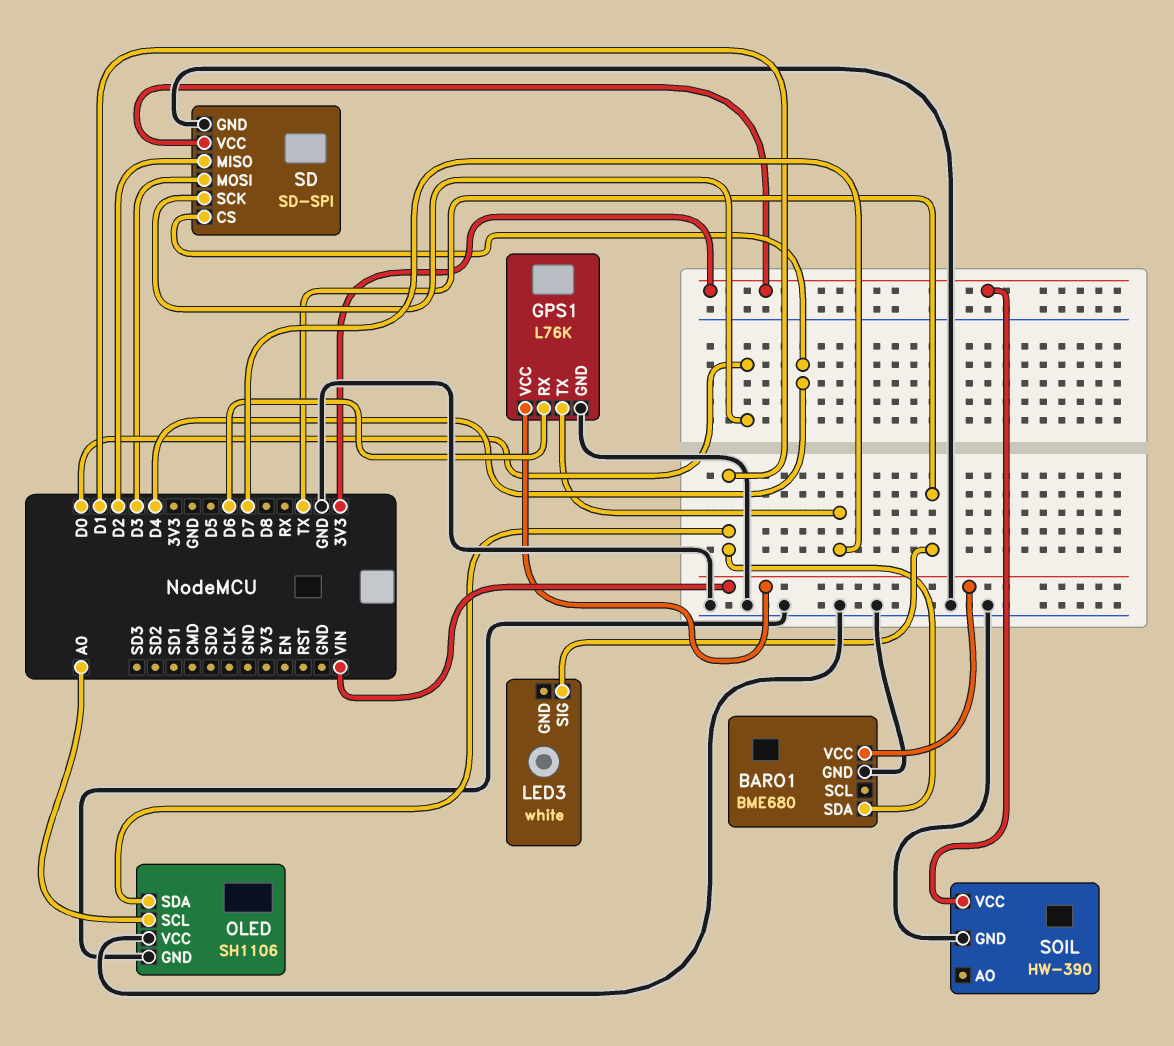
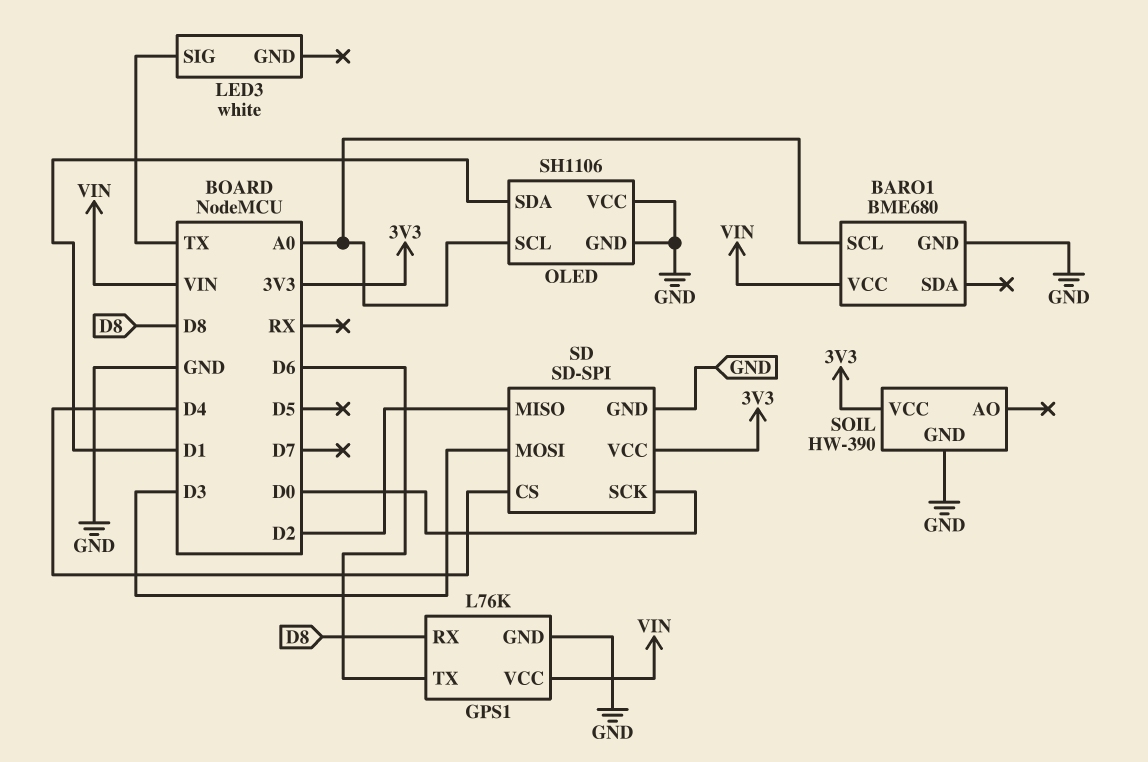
BARO1 pin SCL: none -> A0
BARO1 pin SDA: D1 -> none
GPS1 pin RX: D6 -> D8
GPS1 pin TX: D7 -> D6

